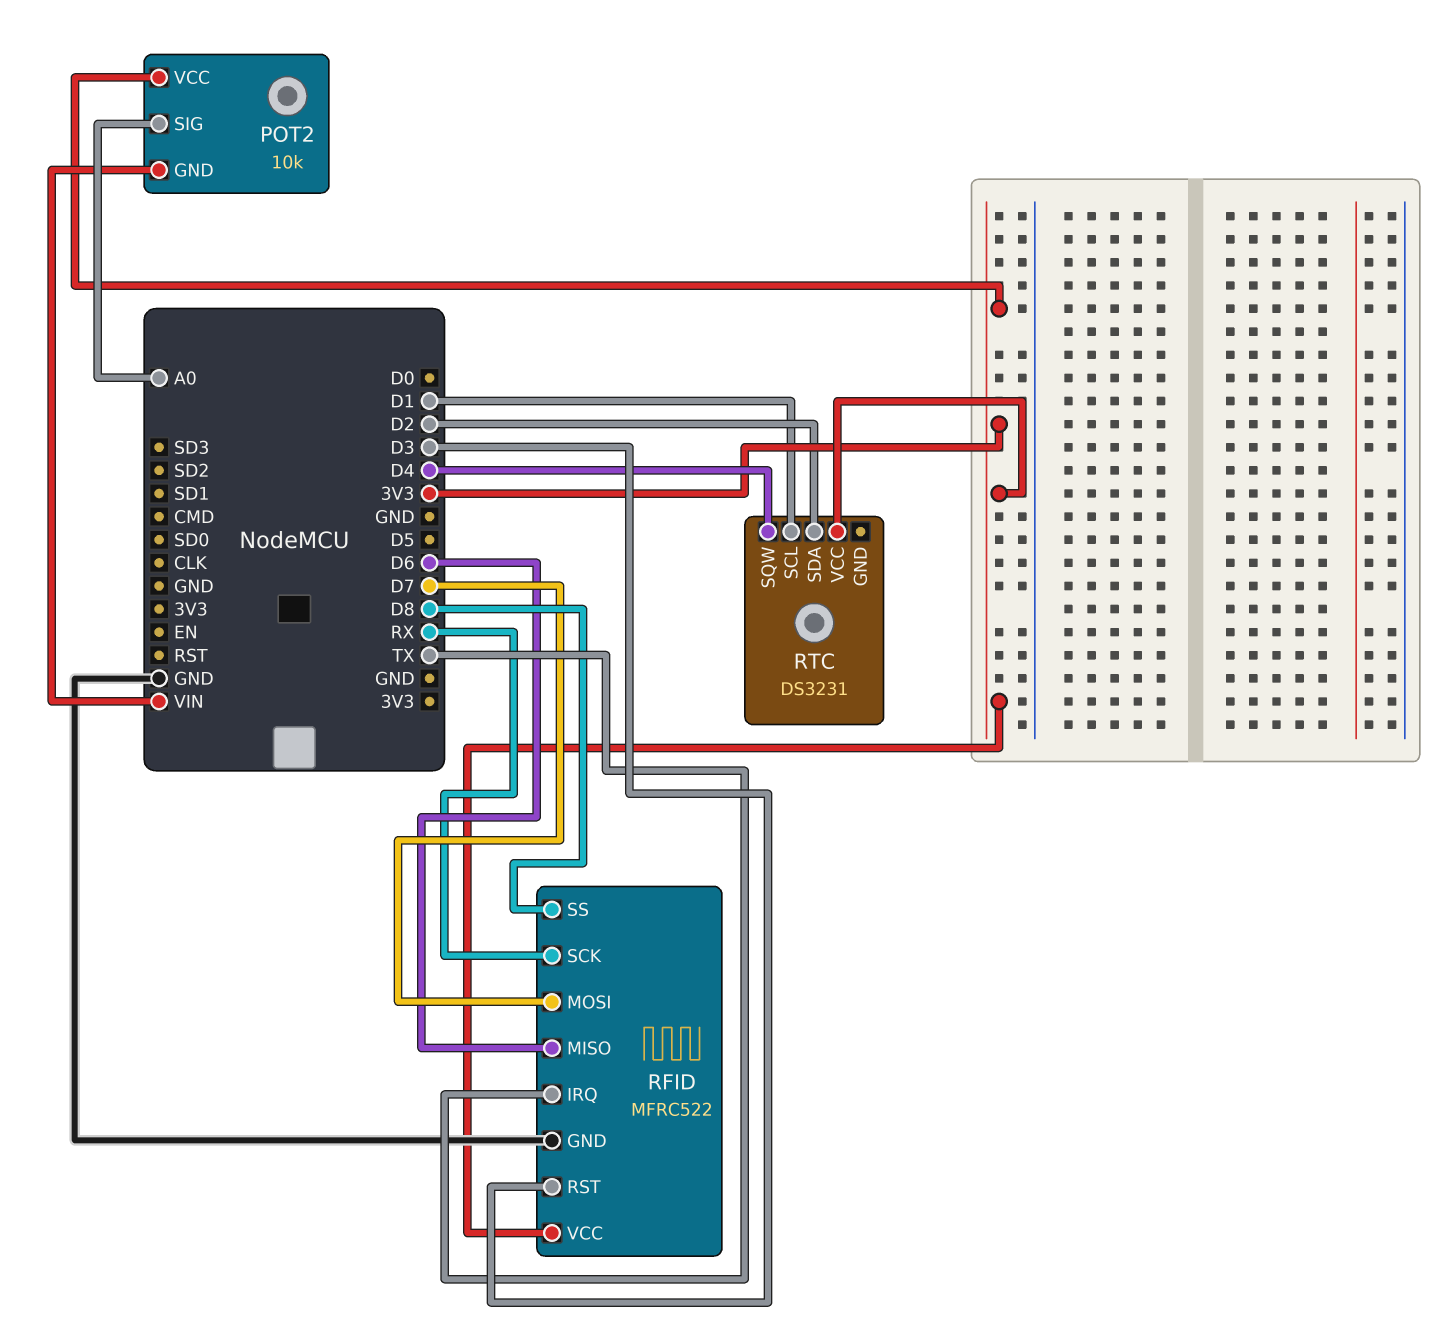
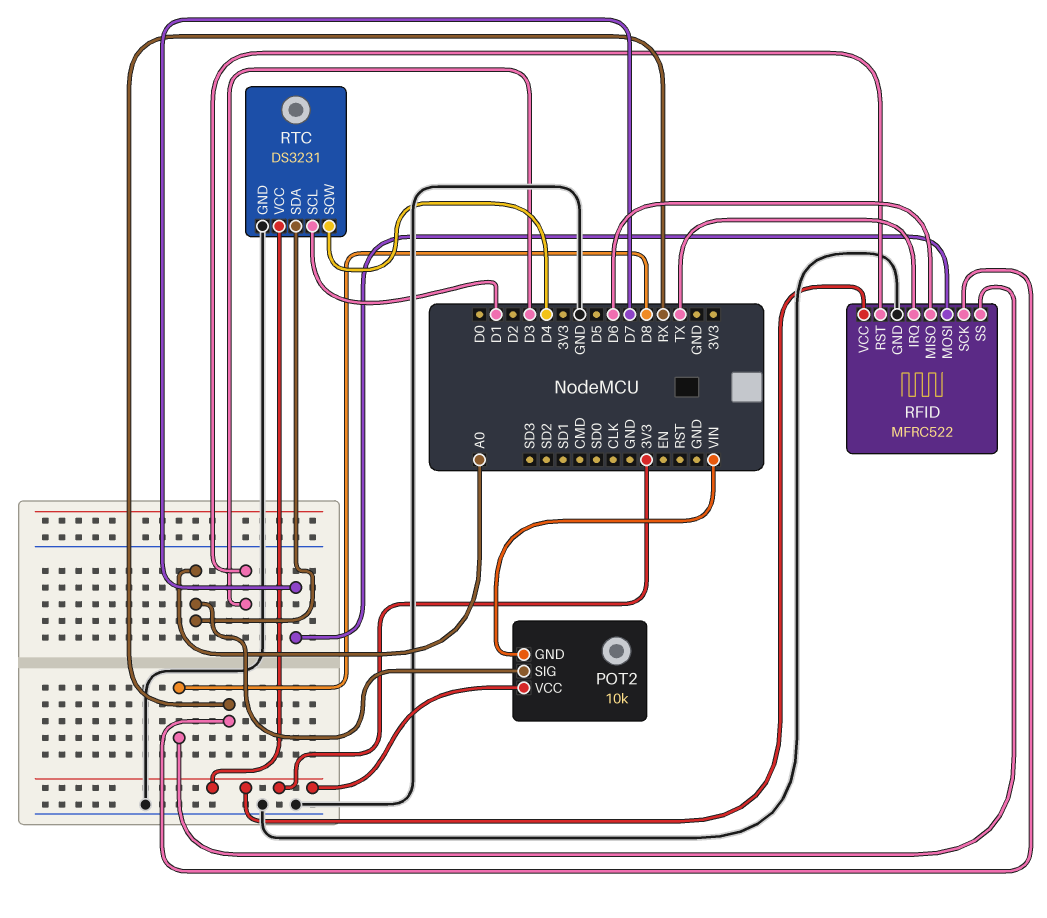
RTC pin GND: none -> GND
RTC pin SDA: D2 -> A0

